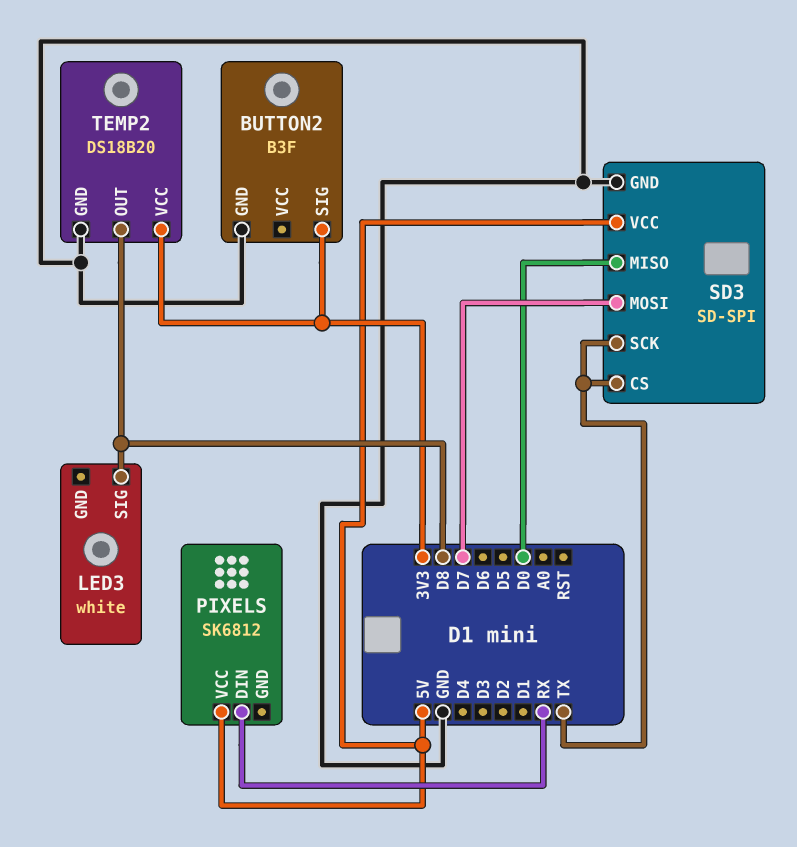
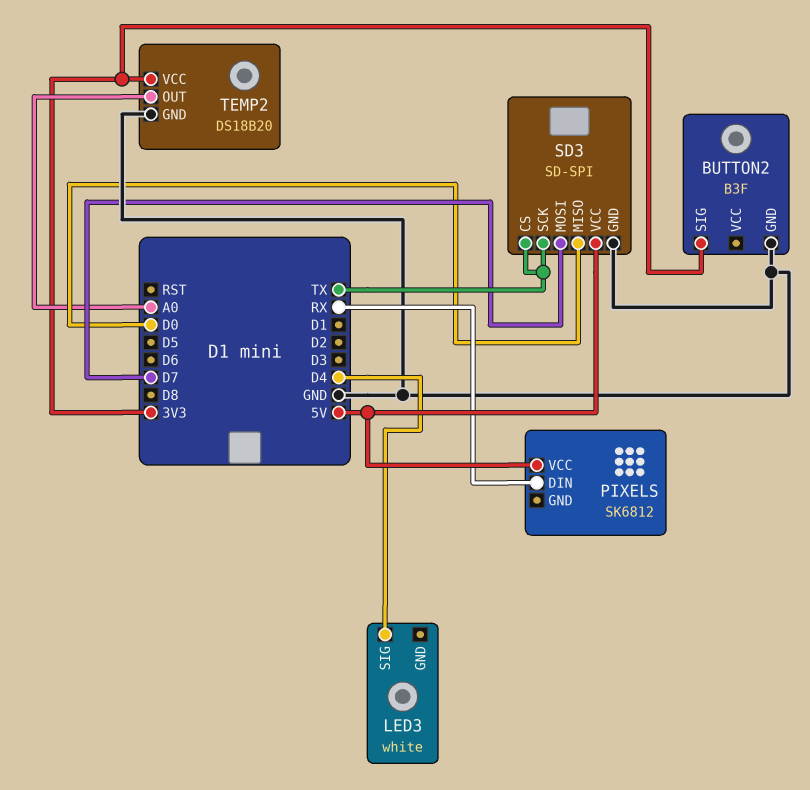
LED3 pin SIG: D8 -> D4
TEMP2 pin OUT: D8 -> A0

